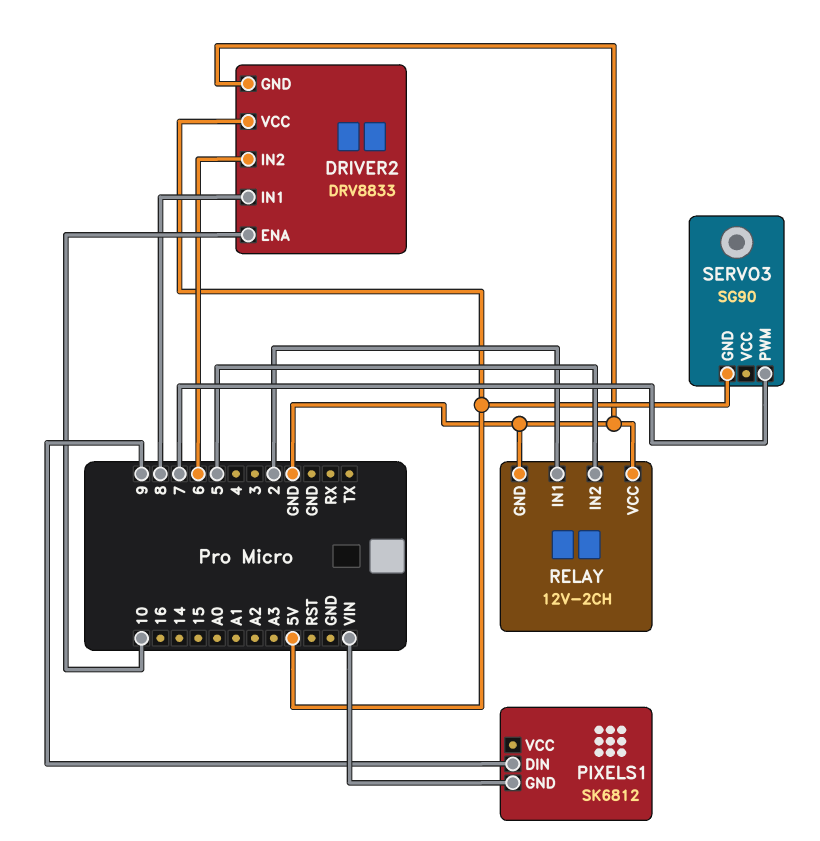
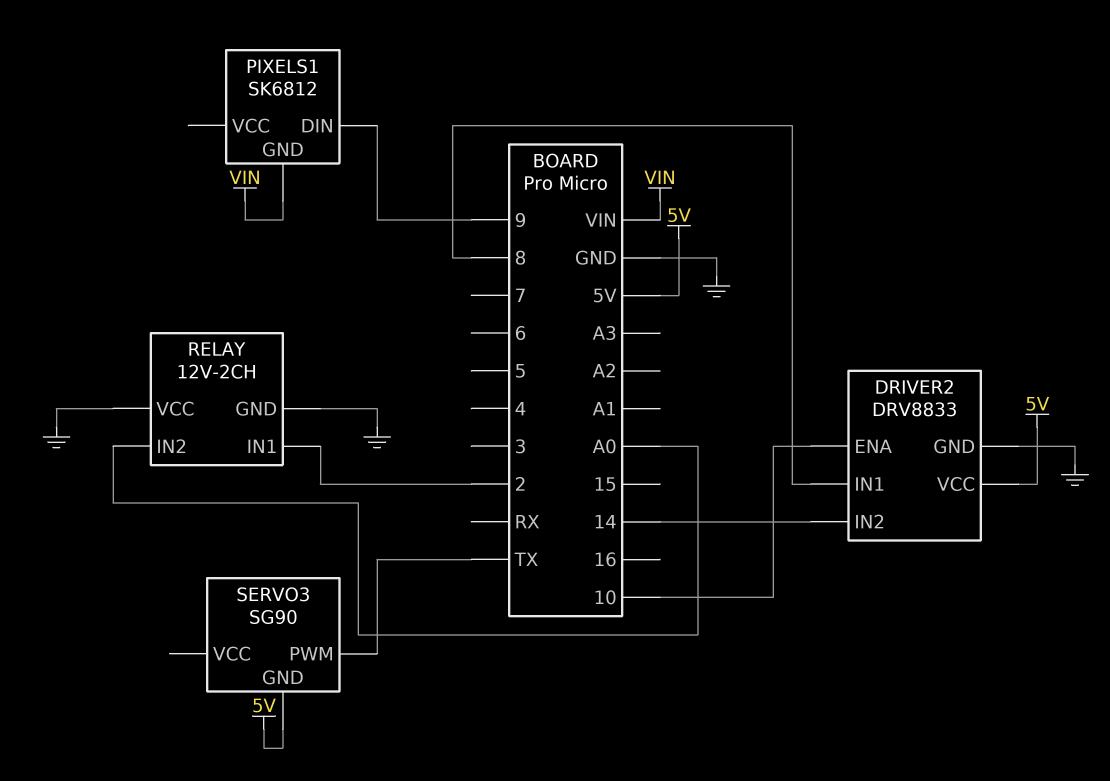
DRIVER2 pin IN2: 6 -> 14
RELAY pin IN2: 5 -> A0
SERVO3 pin PWM: 7 -> TX

